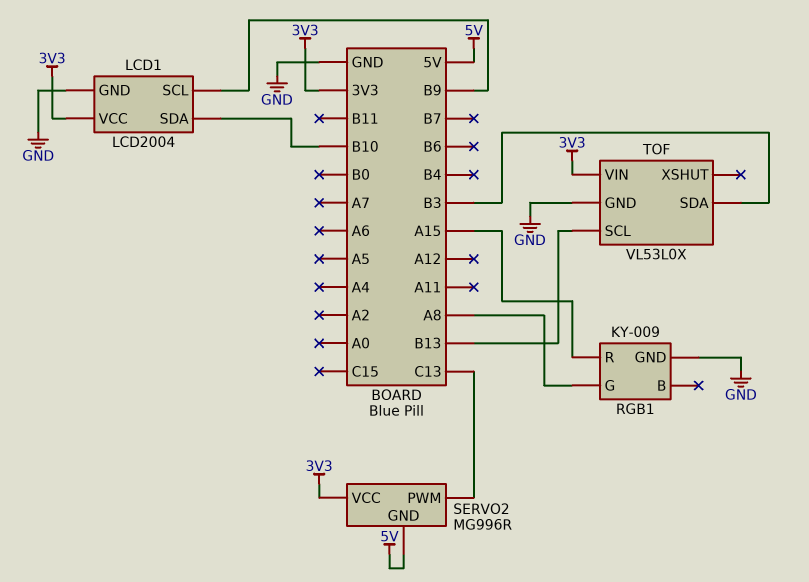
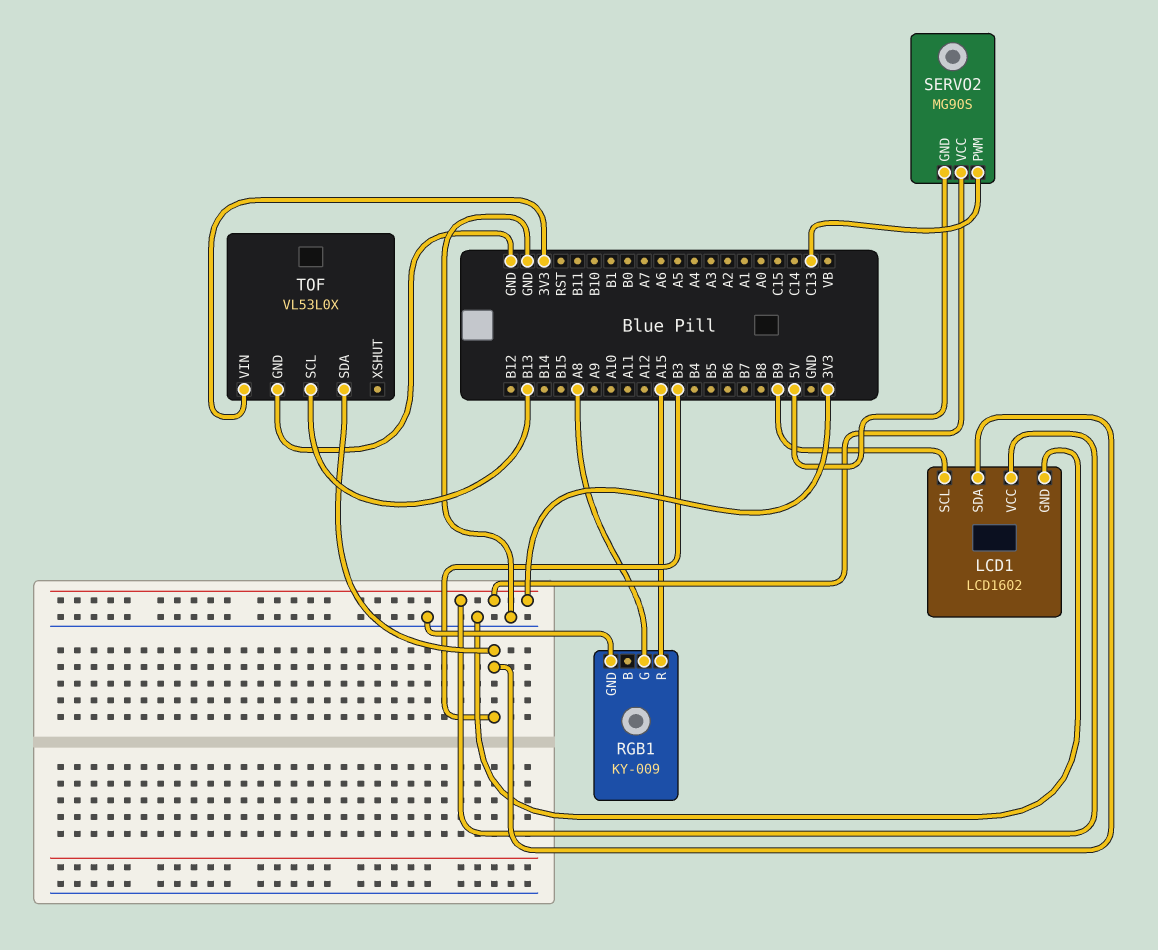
LCD1: LCD2004 -> LCD1602
LCD1 pin SDA: B10 -> B3
SERVO2: MG996R -> MG90S

